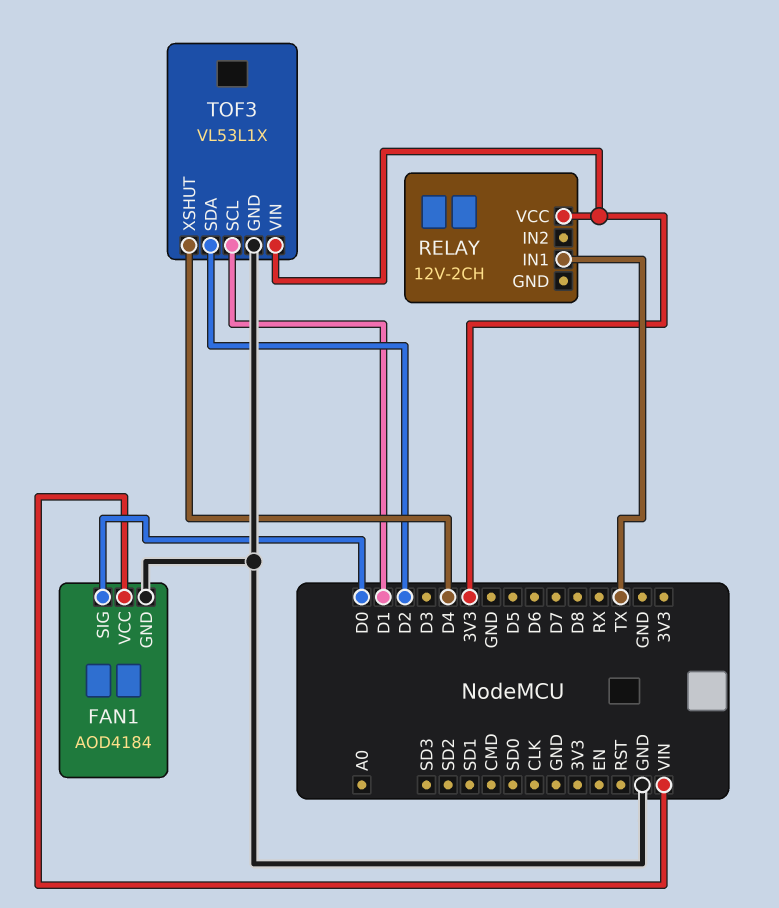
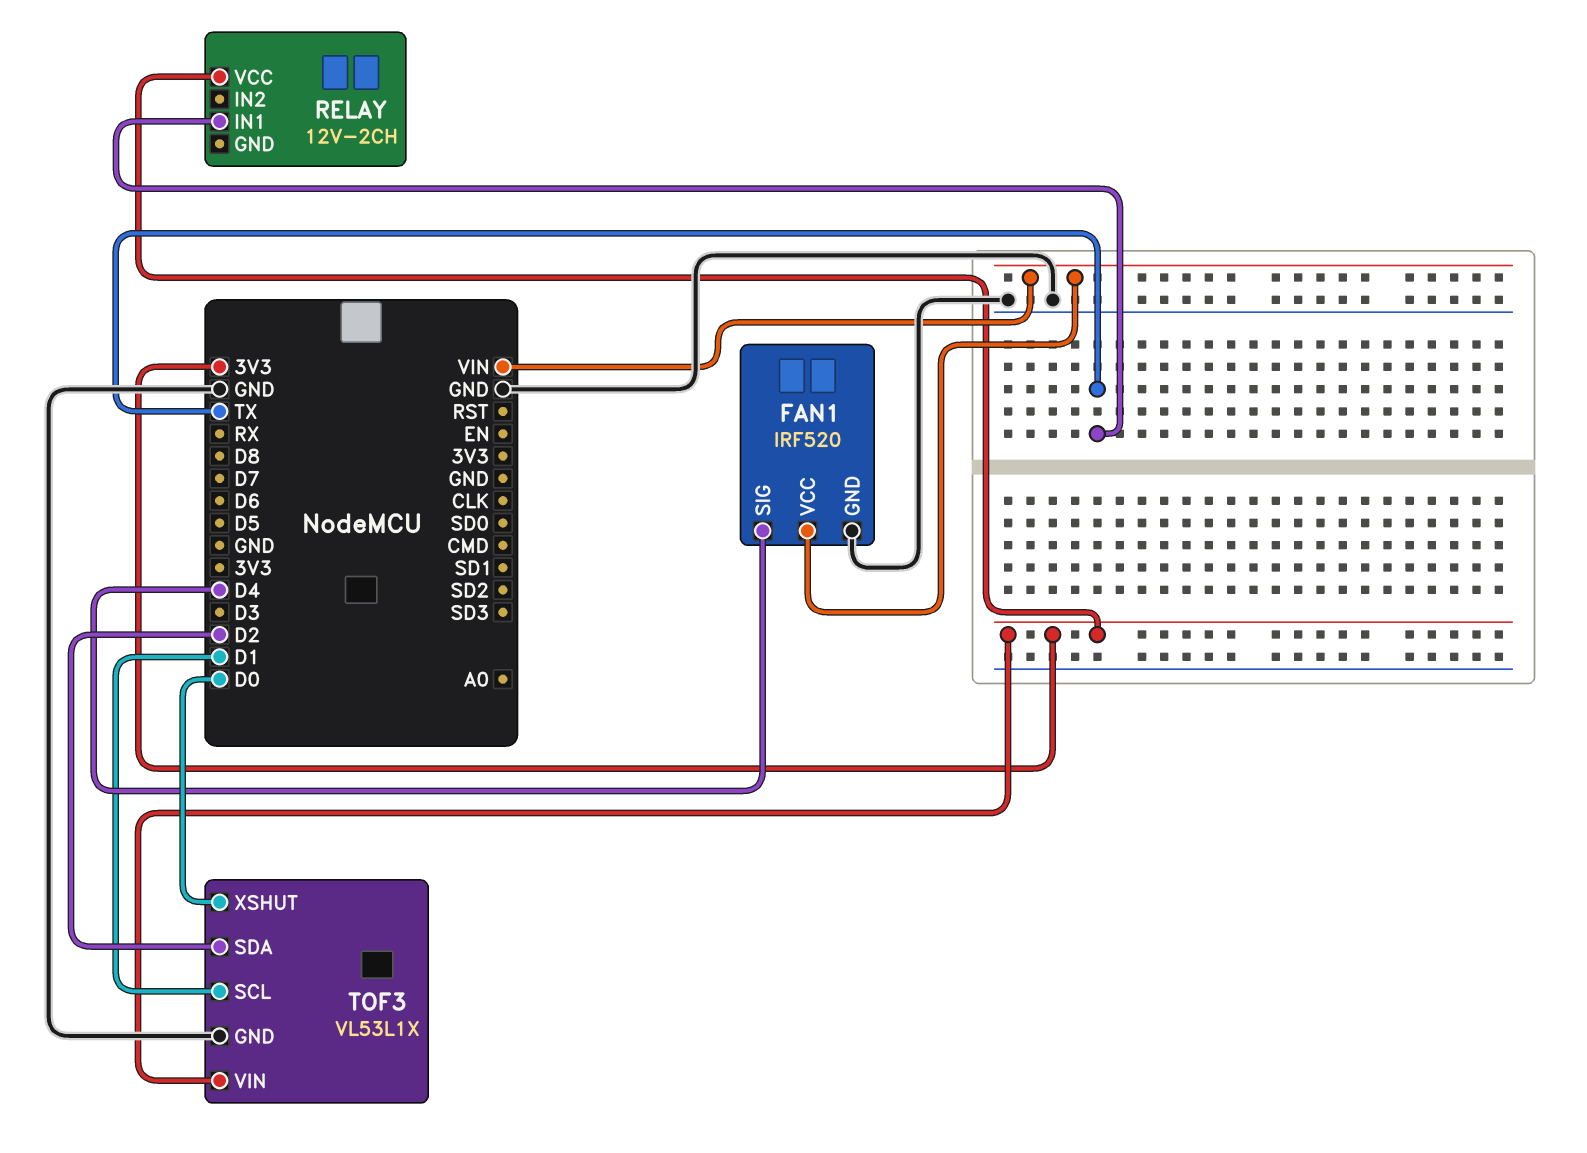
FAN1: AOD4184 -> IRF520
FAN1 pin SIG: D0 -> D4
TOF3 pin XSHUT: D4 -> D0

